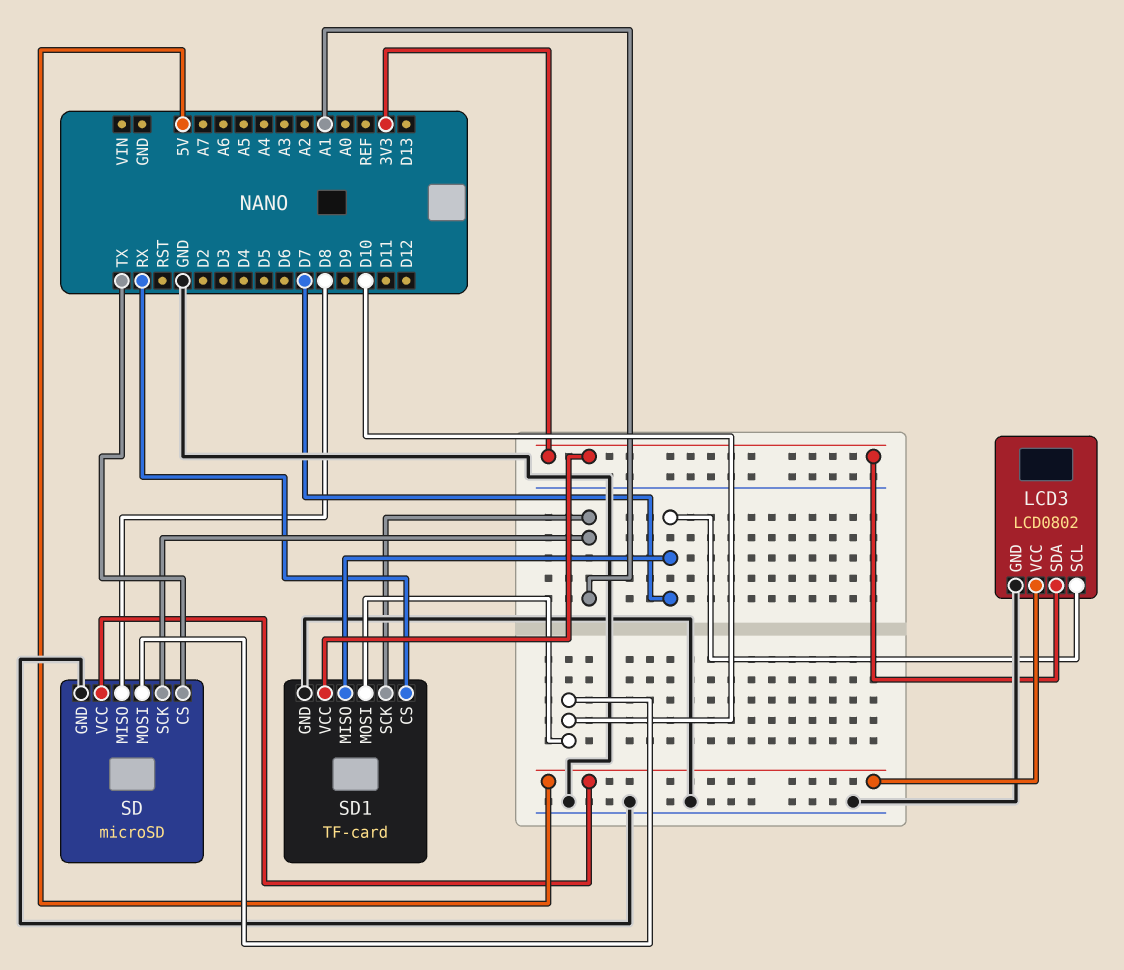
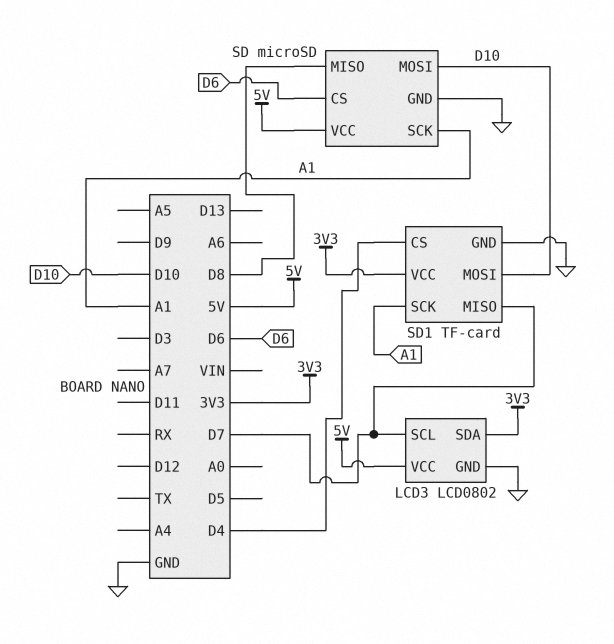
SD pin CS: TX -> D6
SD1 pin CS: RX -> D4

